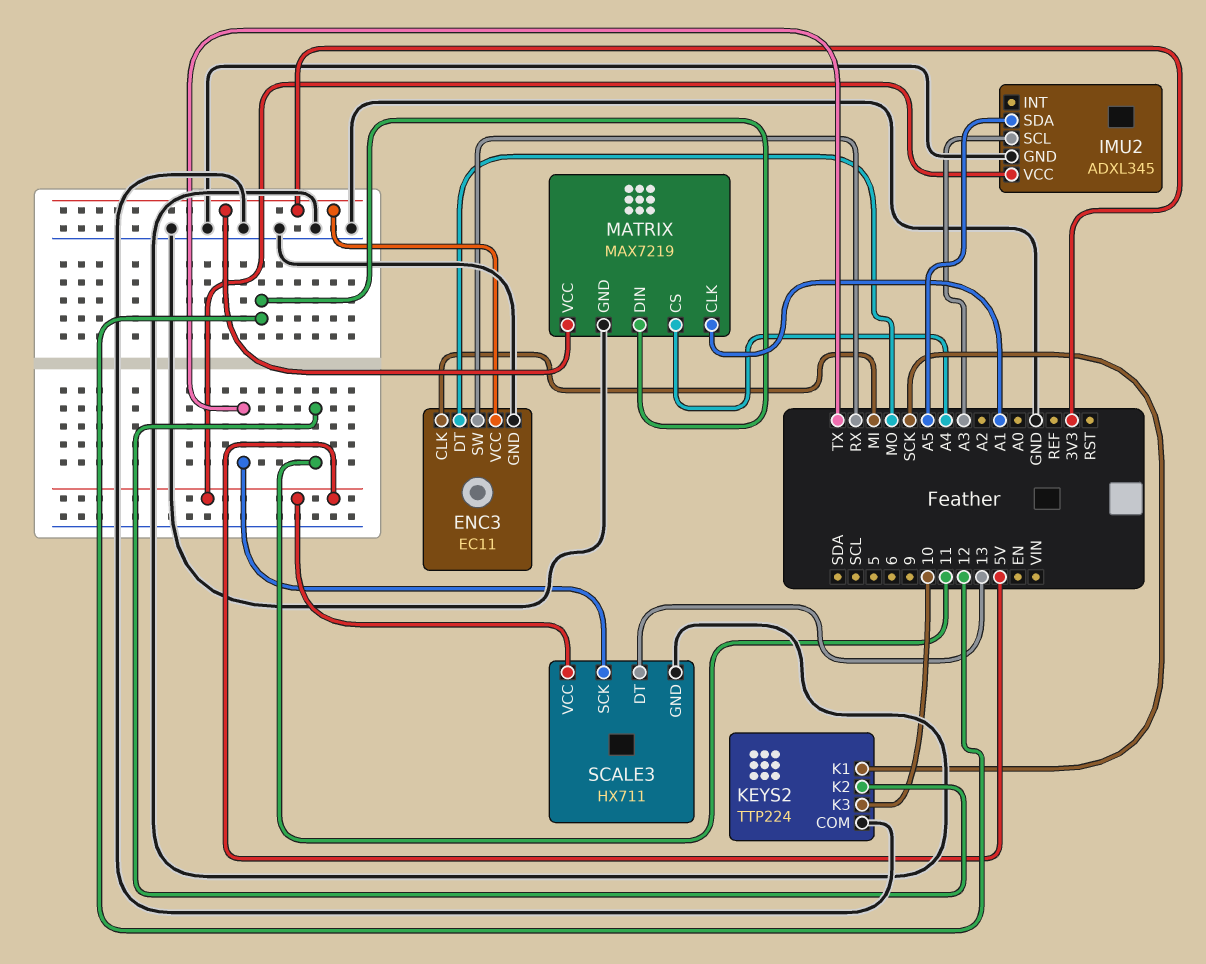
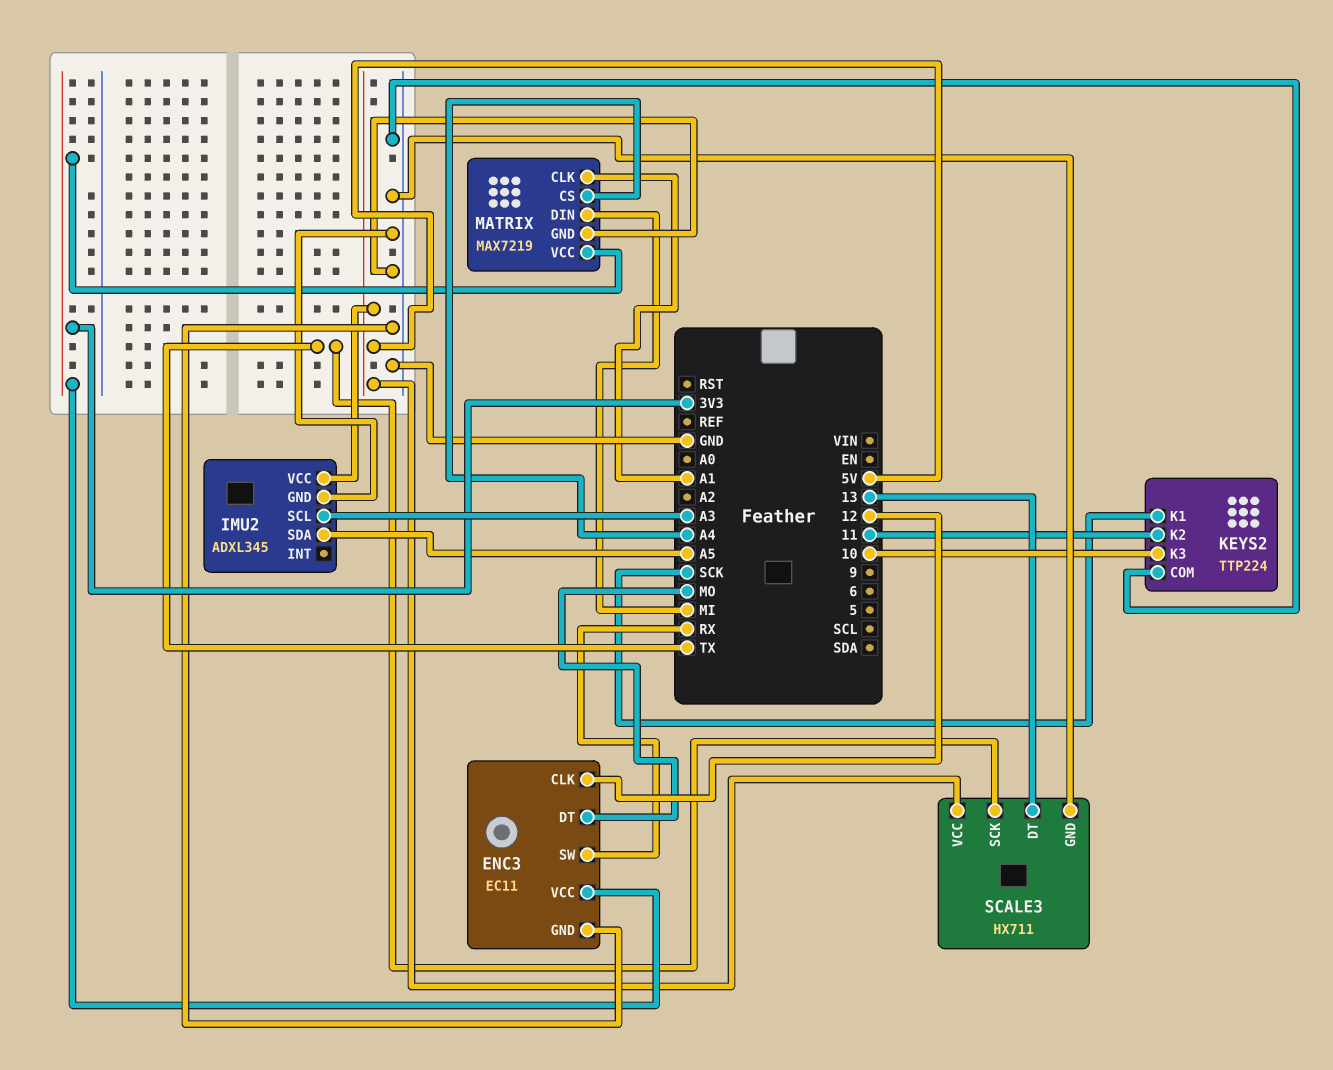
ENC3 pin CLK: MI -> 12
MATRIX pin DIN: 12 -> MI

